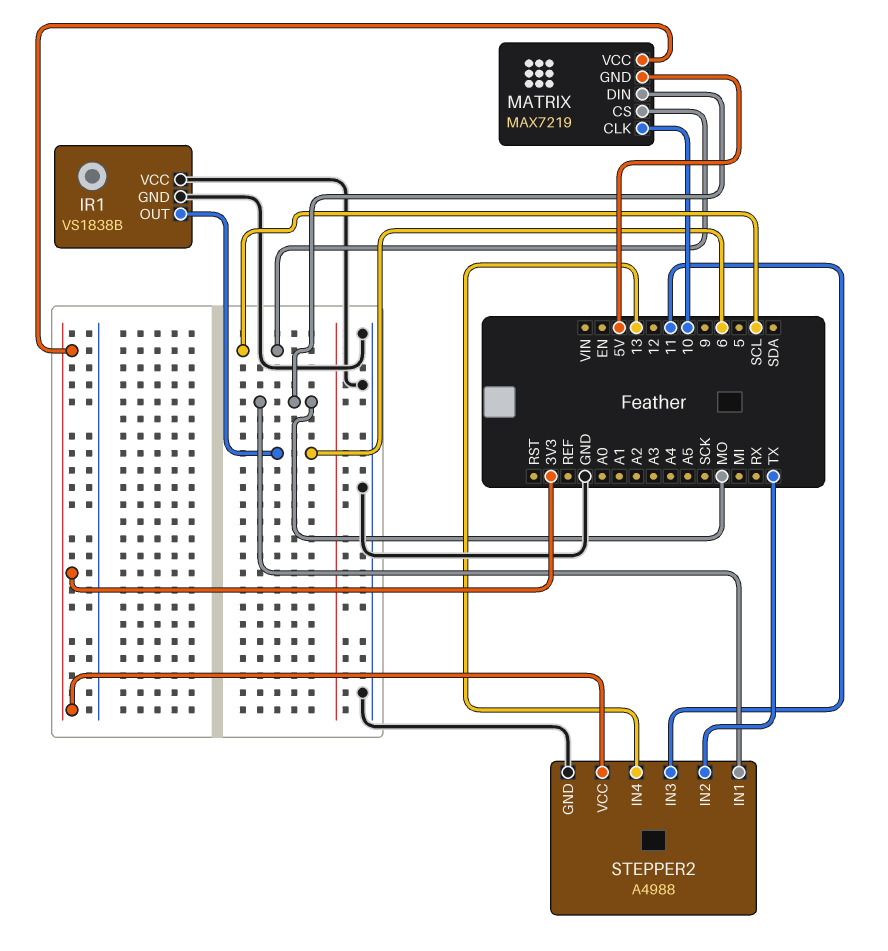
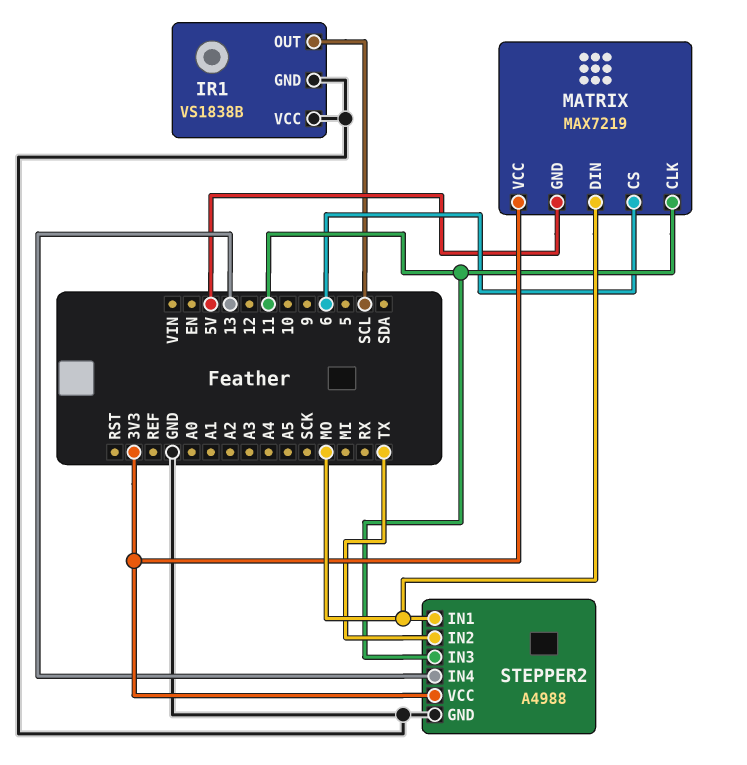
IR1 pin OUT: 6 -> SCL
MATRIX pin CLK: 10 -> 11
MATRIX pin CS: SCL -> 6

